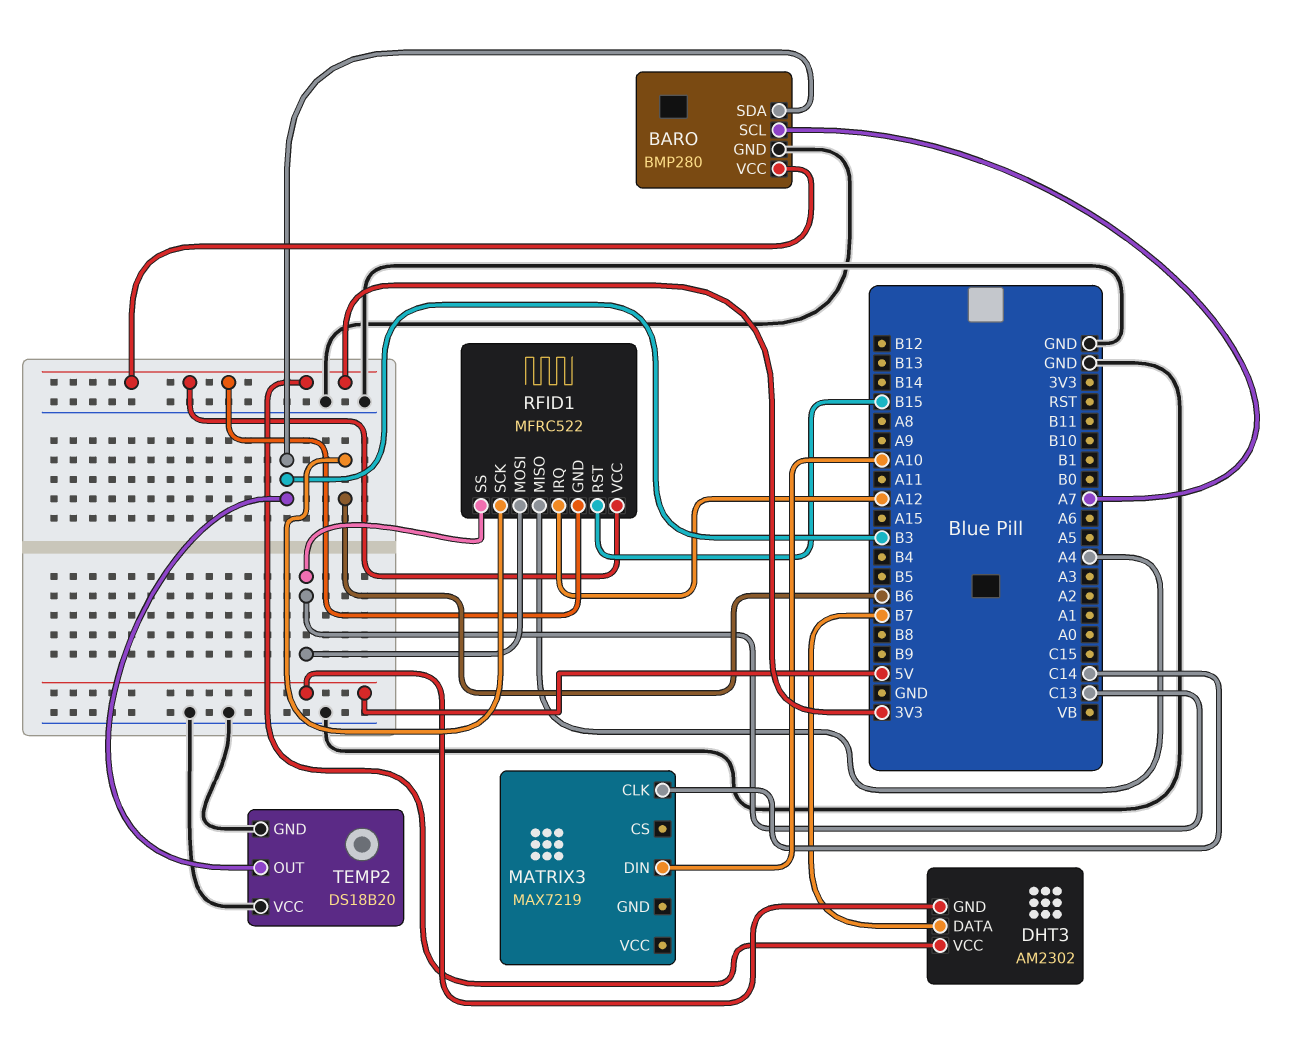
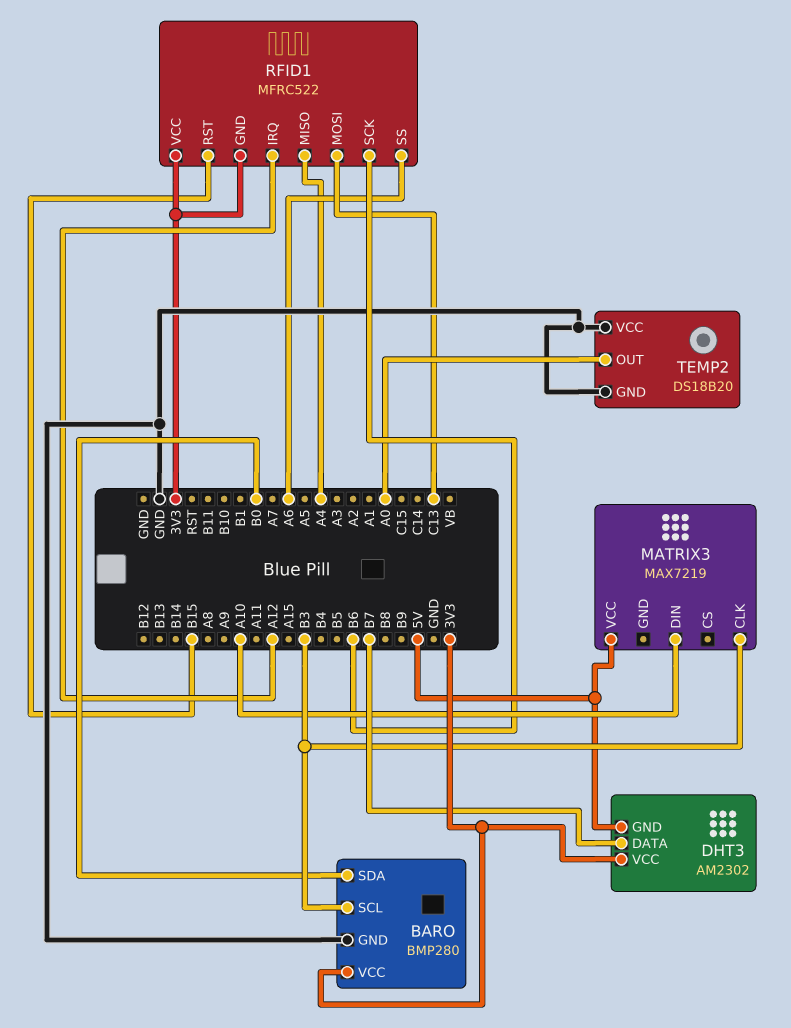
BARO pin SCL: A7 -> B3
BARO pin SDA: B3 -> B0
MATRIX3 pin CLK: C14 -> B3
MATRIX3 pin VCC: none -> 5V
RFID1 pin SS: C13 -> A6
TEMP2 pin OUT: B3 -> A0

